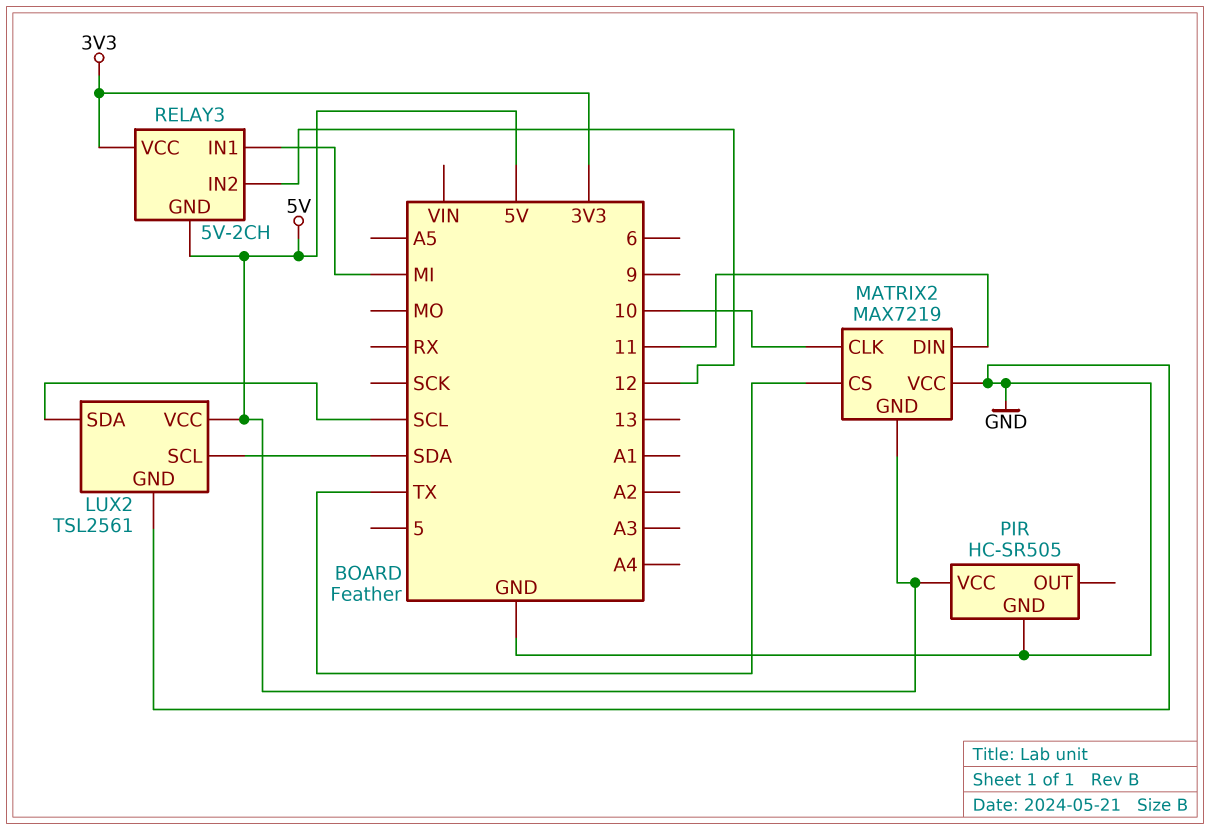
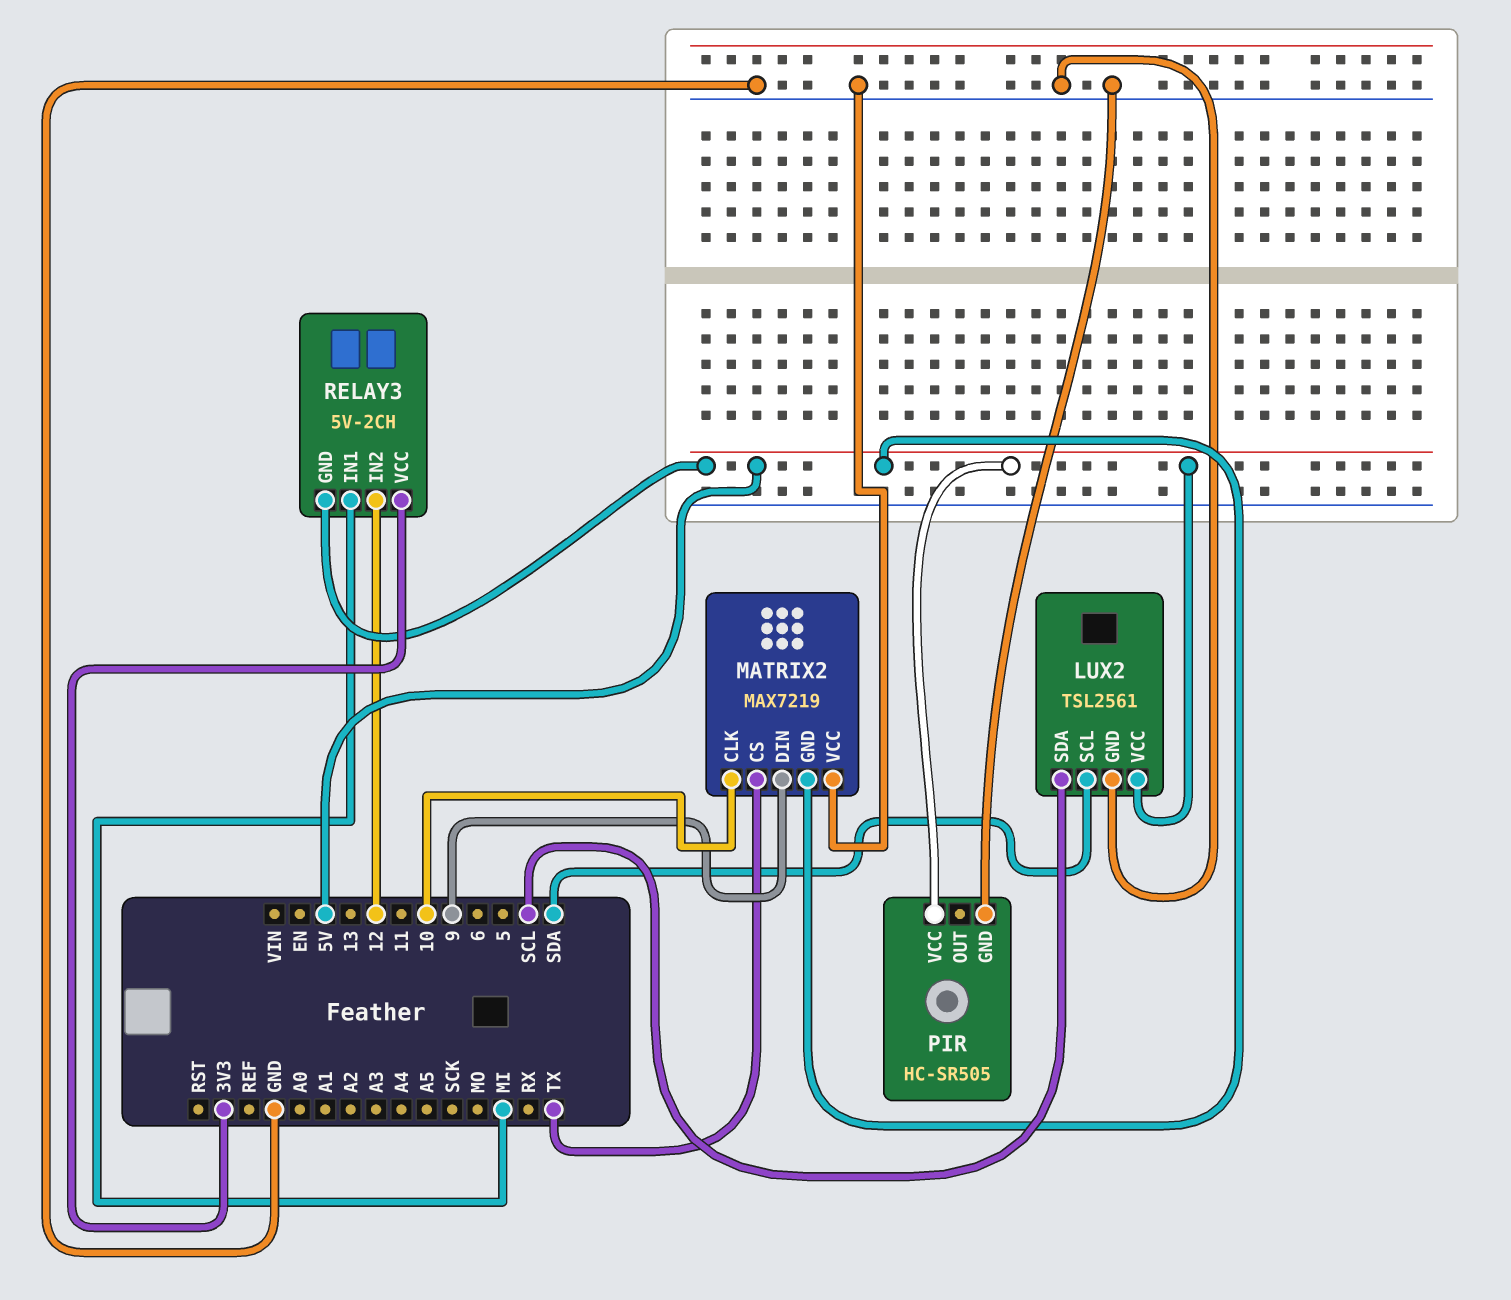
MATRIX2 pin DIN: 11 -> 9

